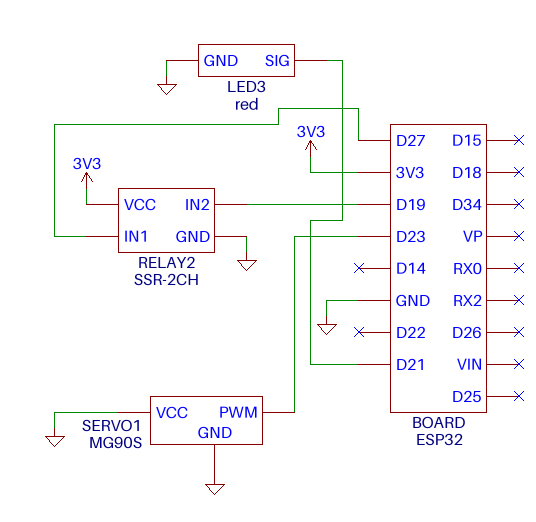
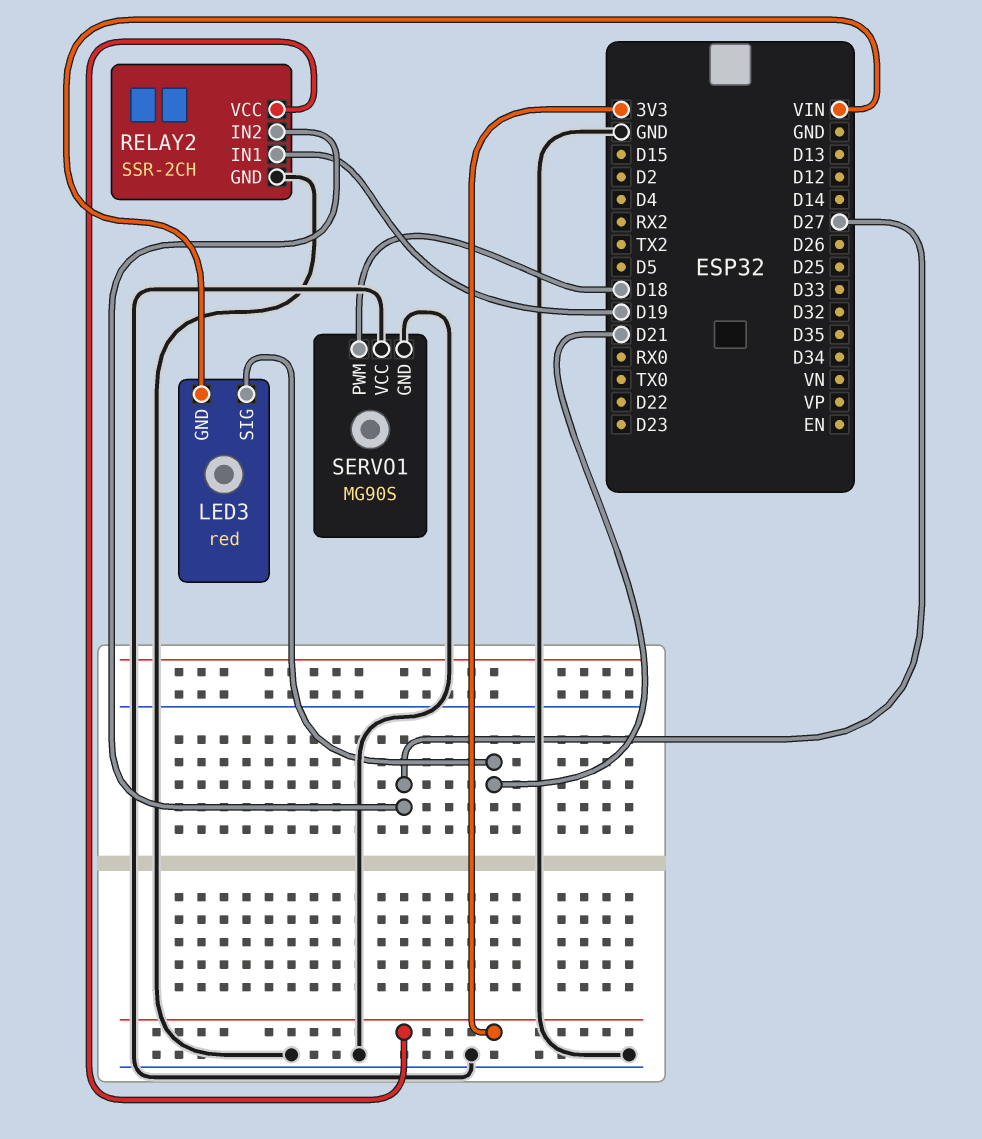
LED3 pin GND: GND -> VIN
RELAY2 pin IN1: D27 -> D19
RELAY2 pin IN2: D19 -> D27
SERVO1 pin PWM: D23 -> D18

